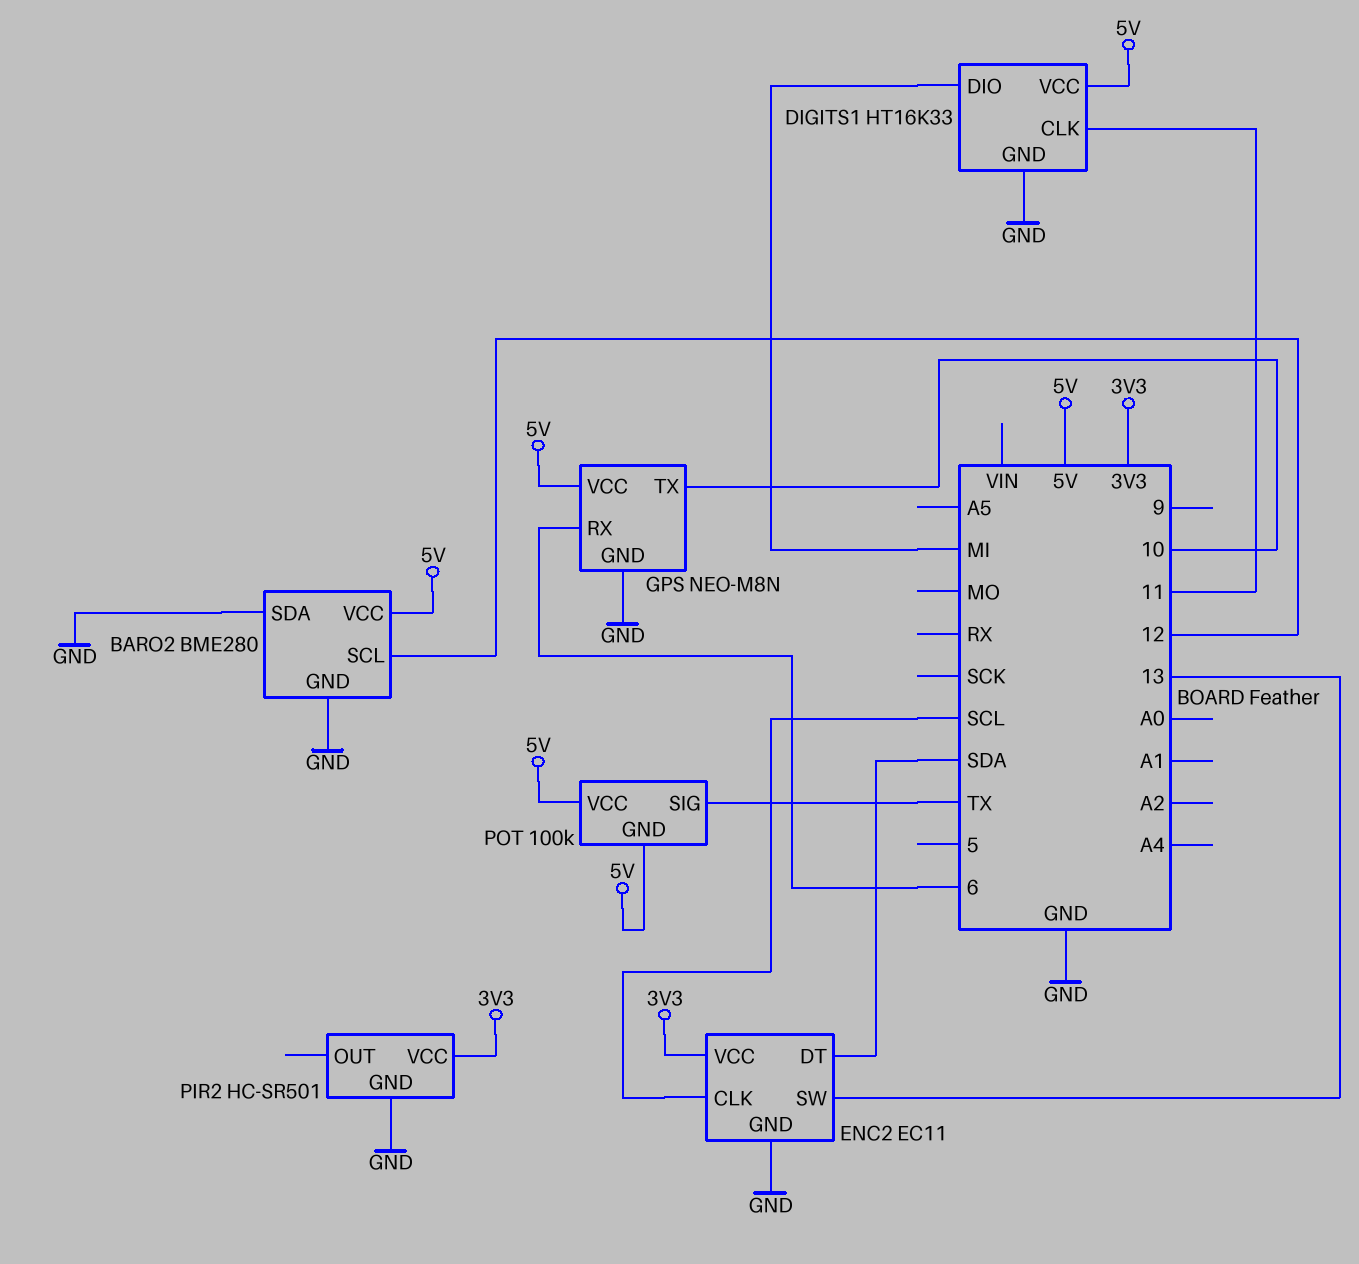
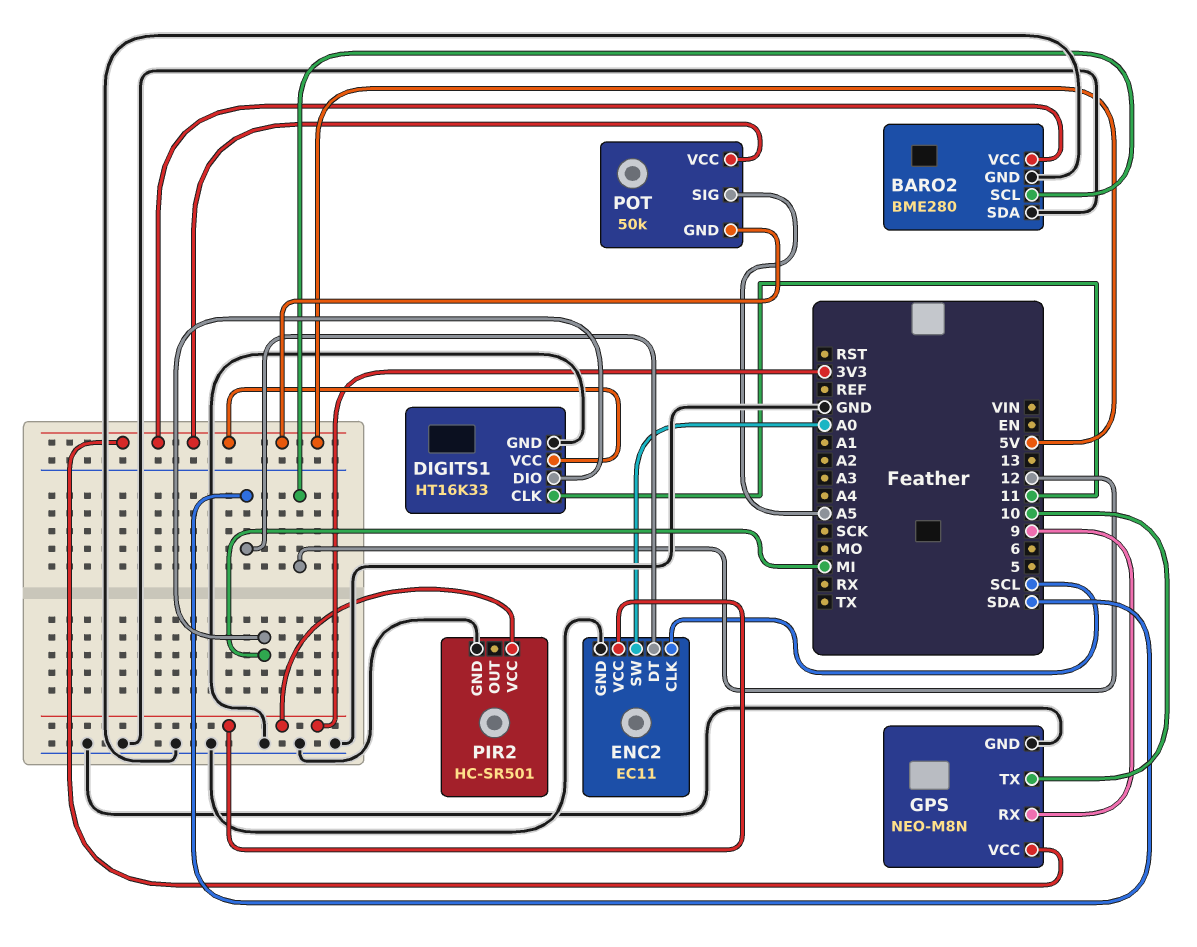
ENC2 pin SW: 13 -> A0
GPS pin RX: 6 -> 9
POT: 100k -> 50k
POT pin SIG: TX -> A5

